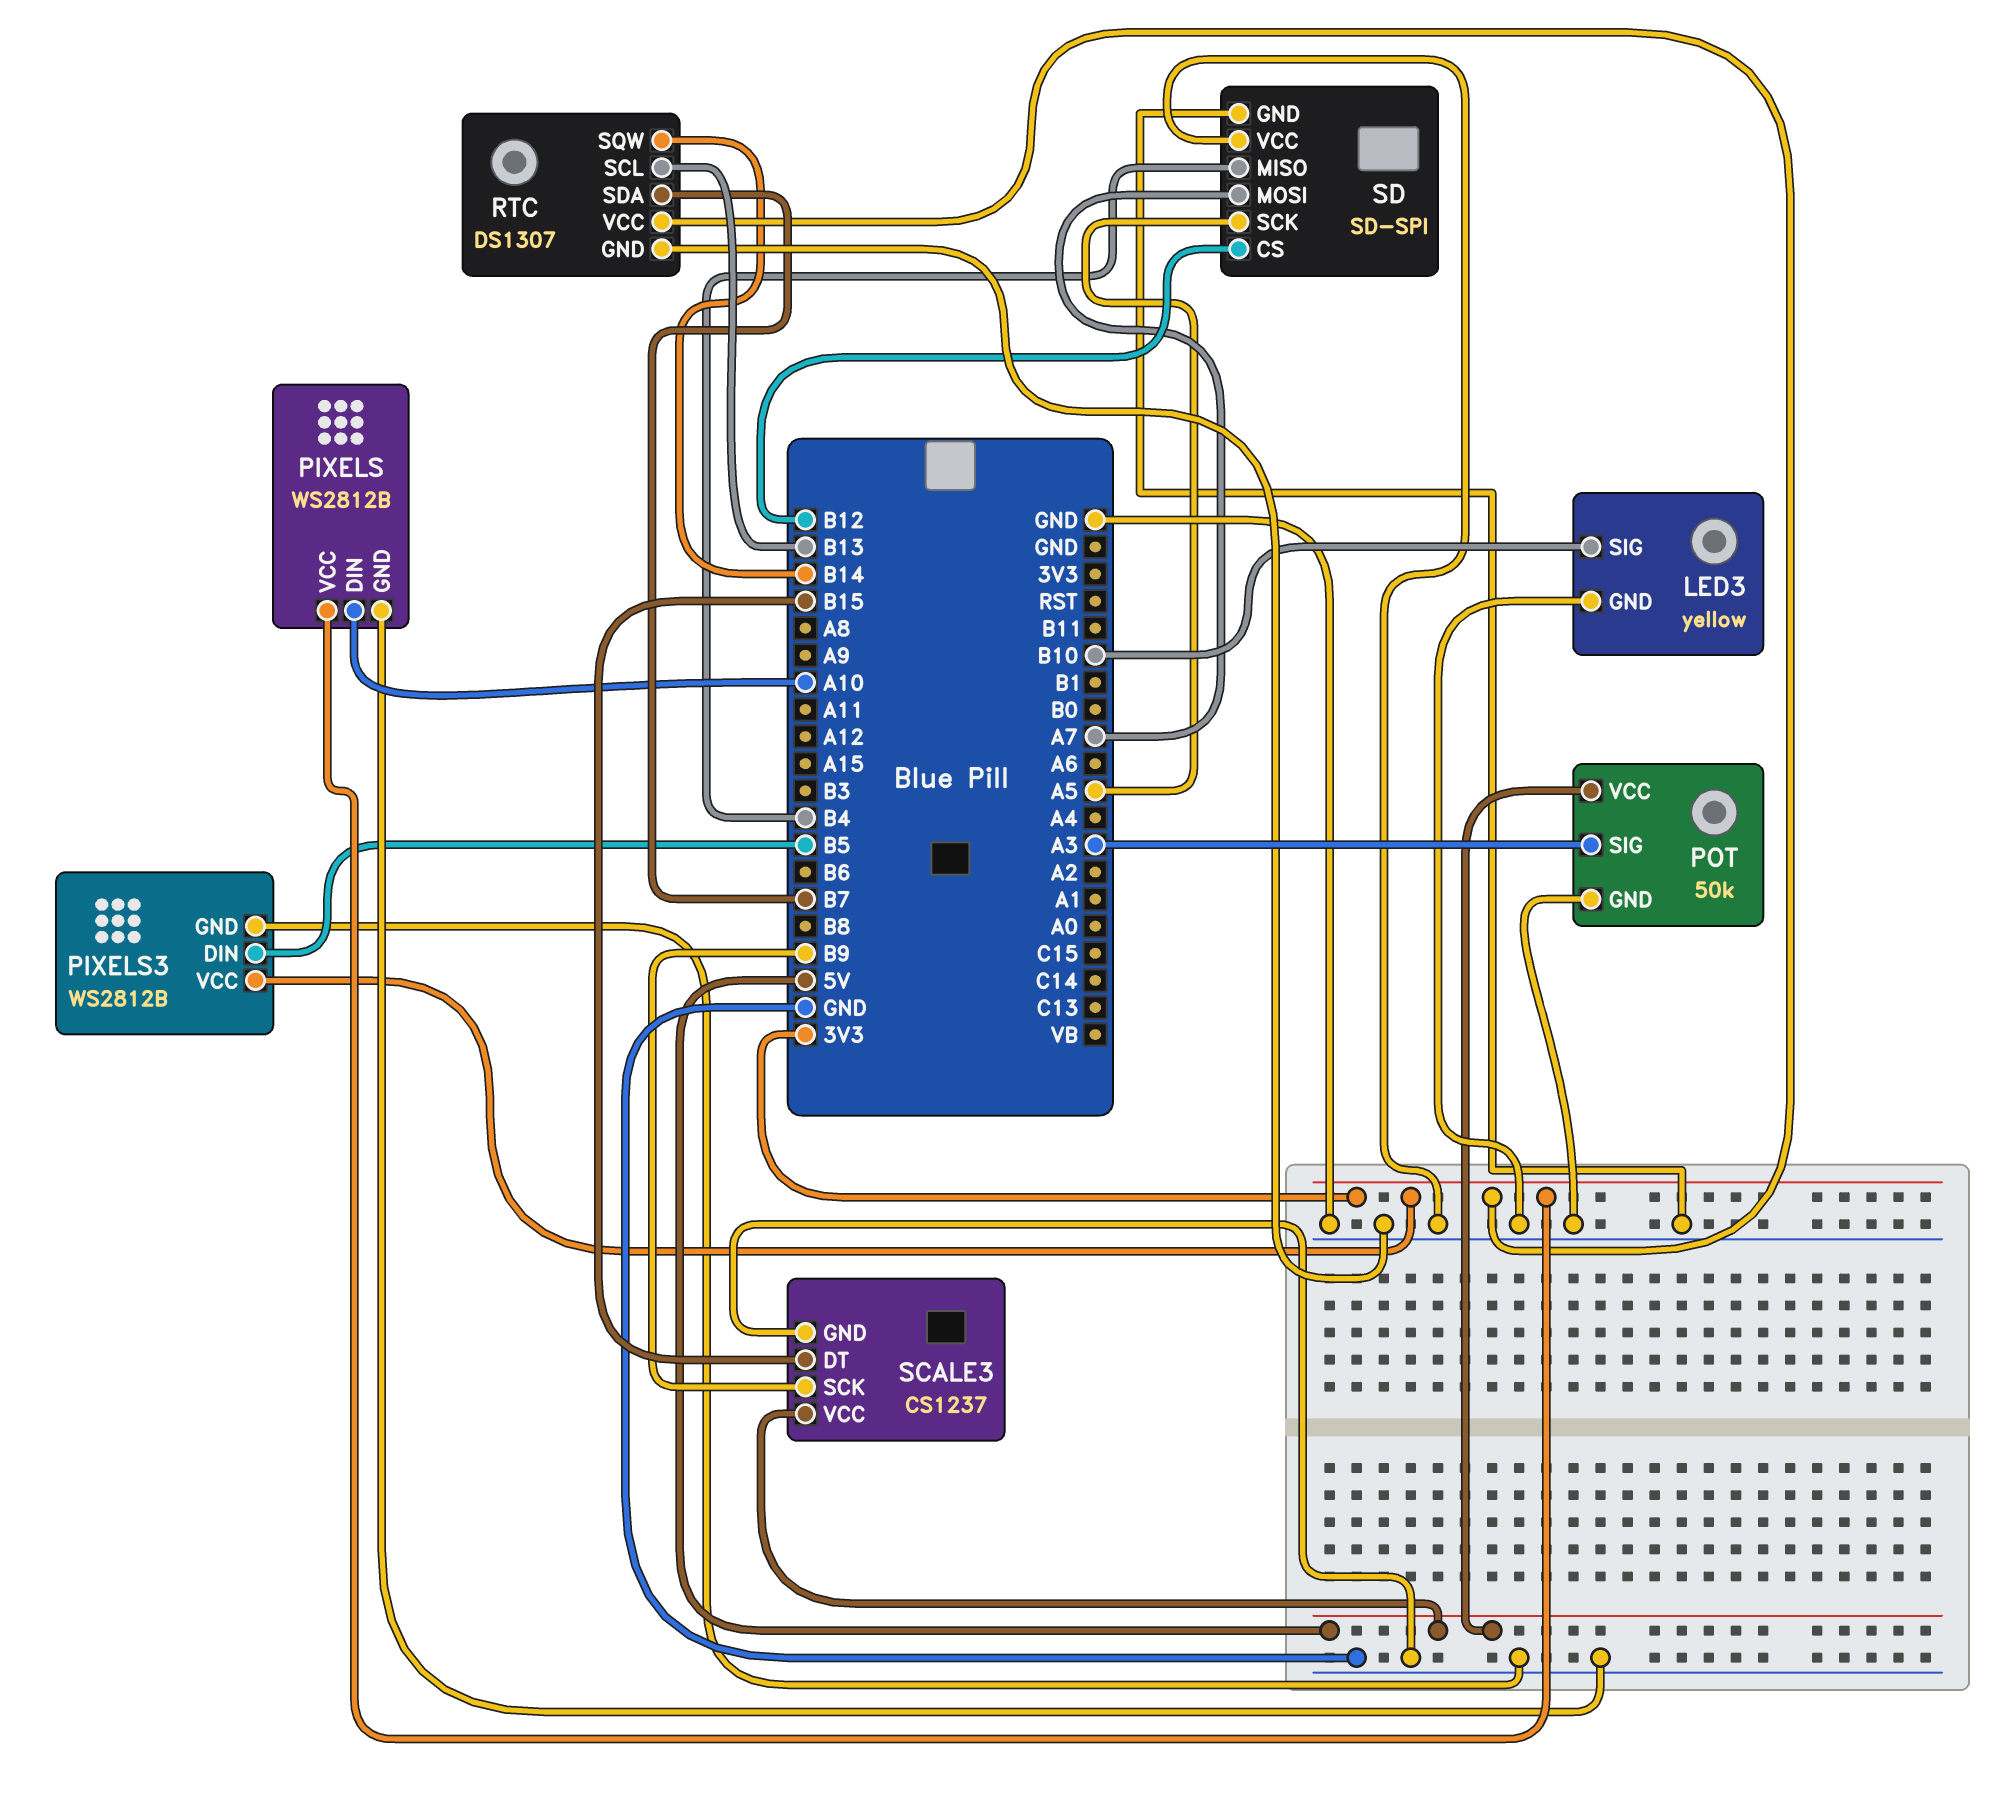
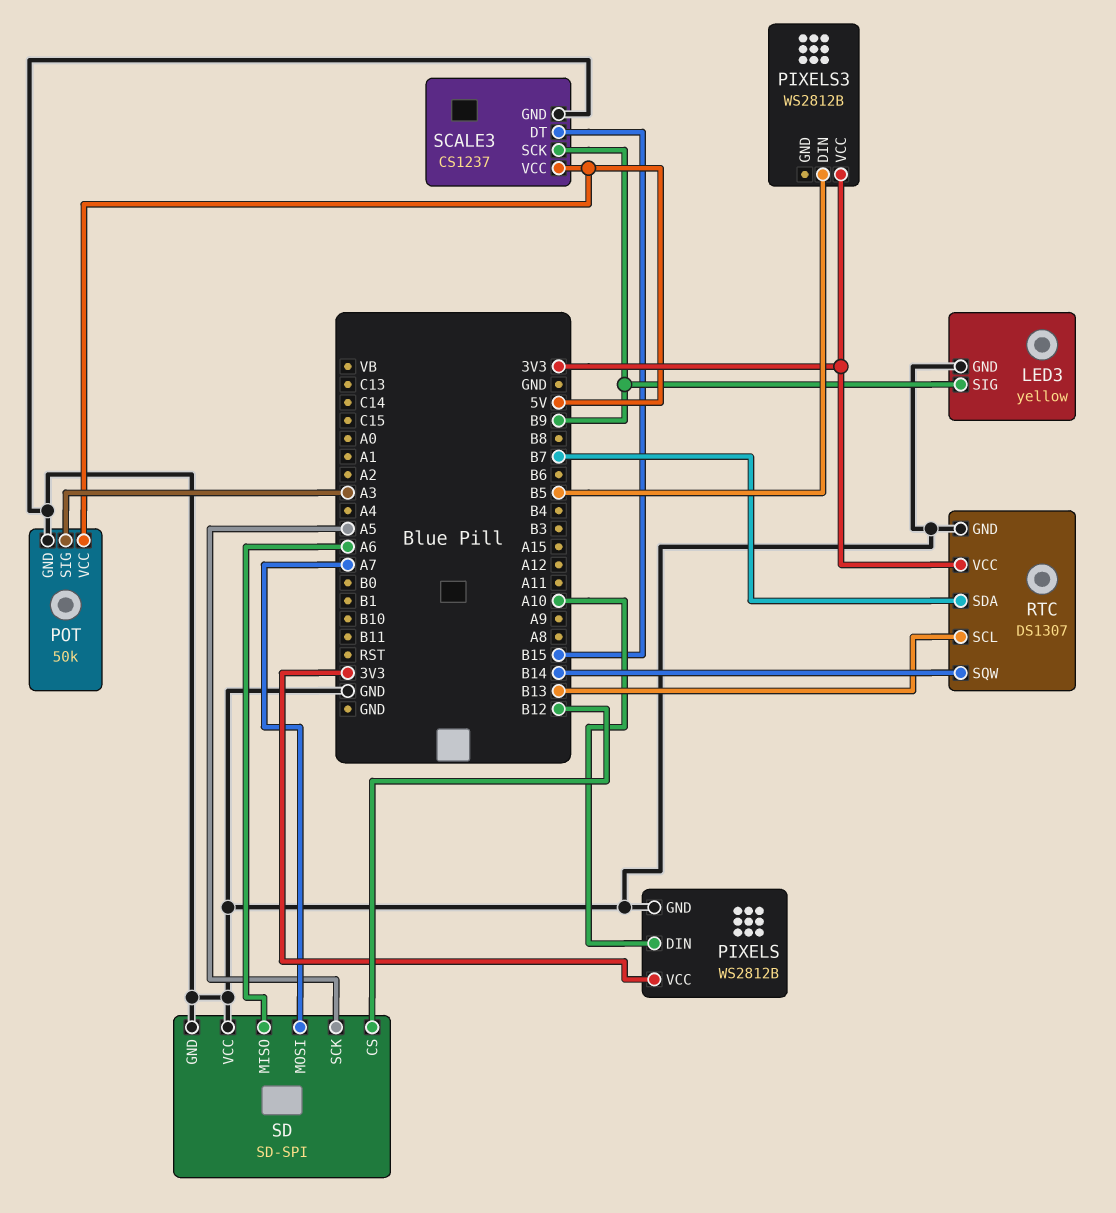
LED3 pin SIG: B10 -> B9
PIXELS3 pin GND: GND -> none
SD pin MISO: B4 -> A6

